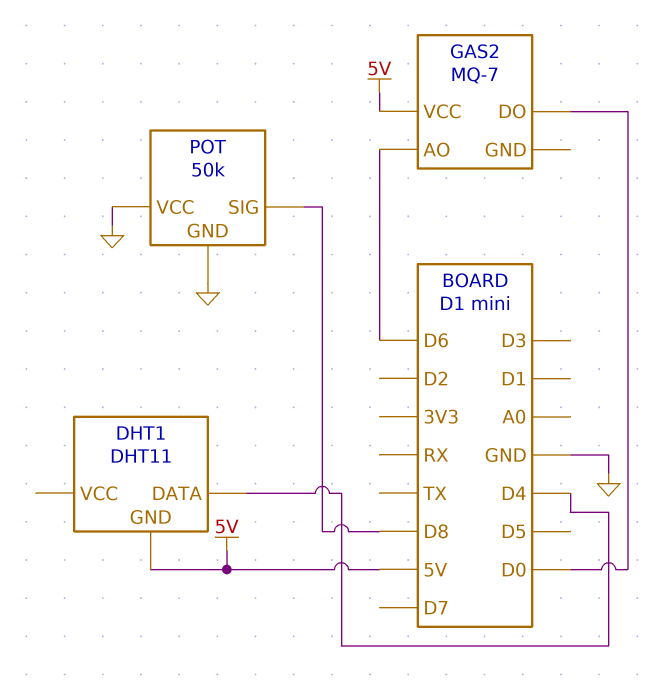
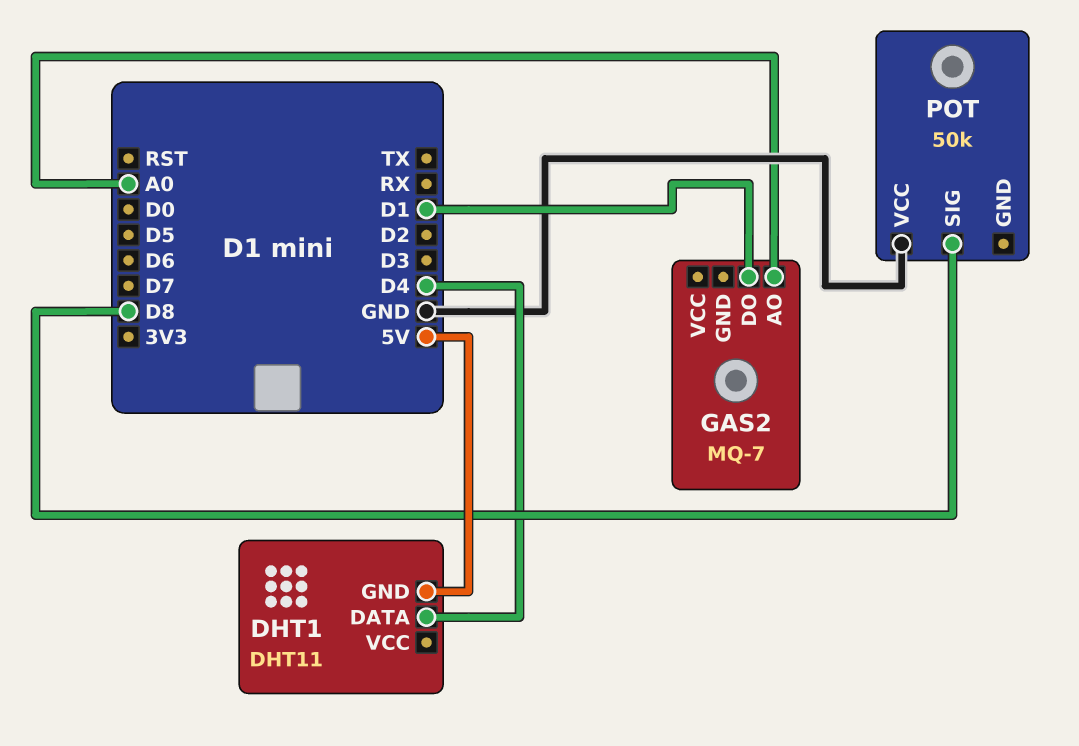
GAS2 pin AO: D6 -> A0
GAS2 pin DO: D0 -> D1
GAS2 pin VCC: 5V -> none
POT pin GND: GND -> none

